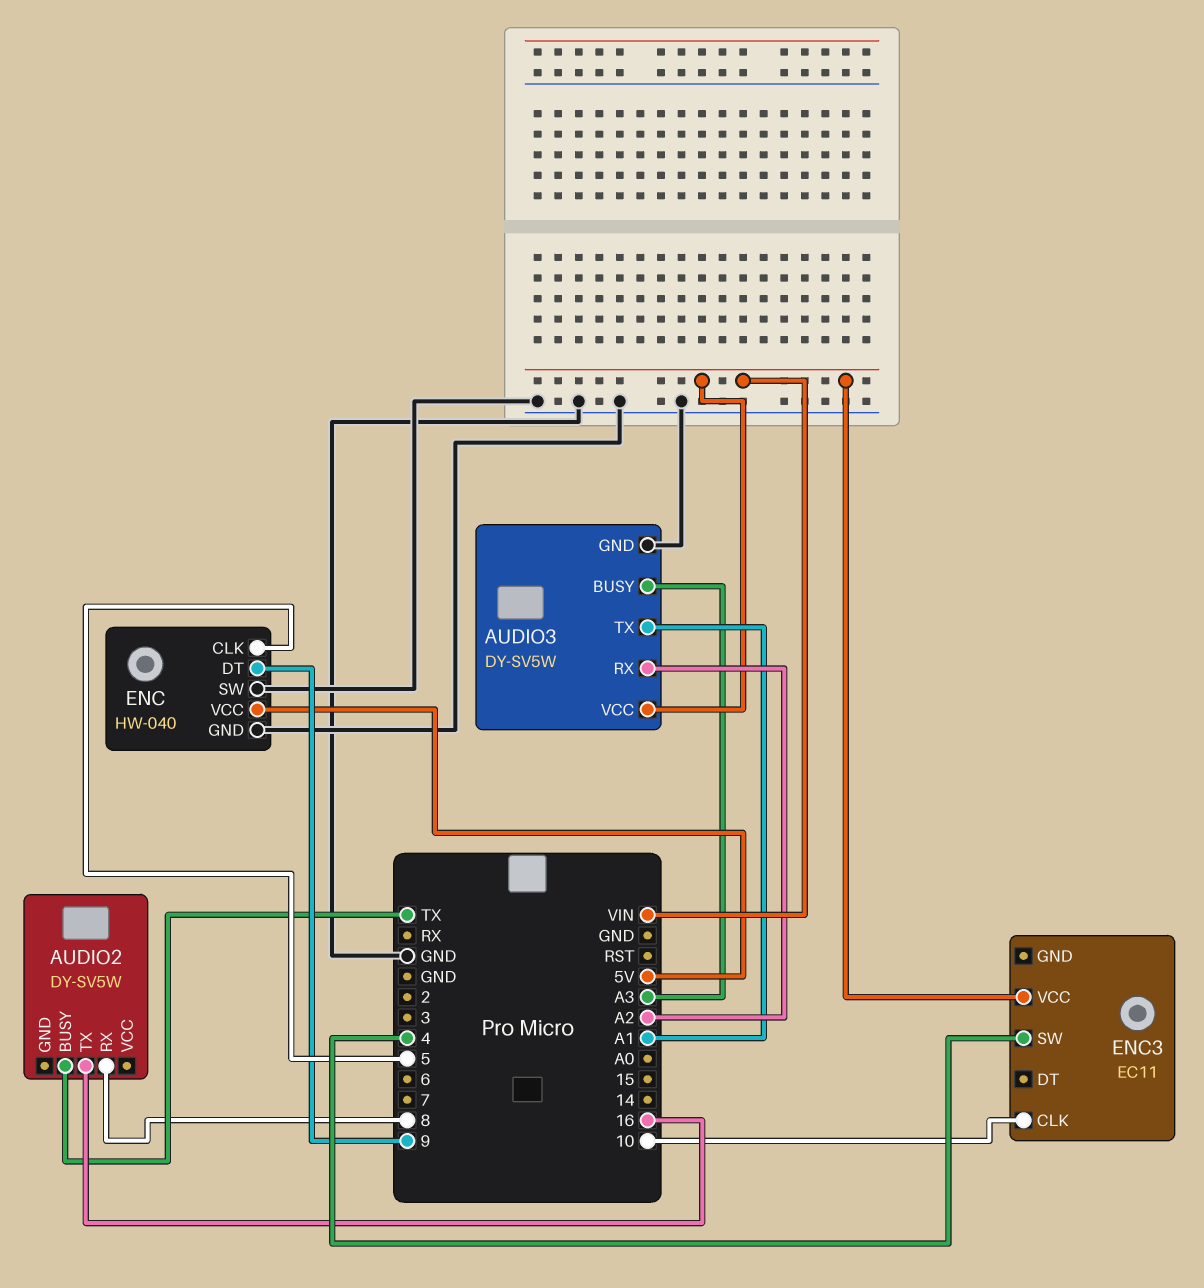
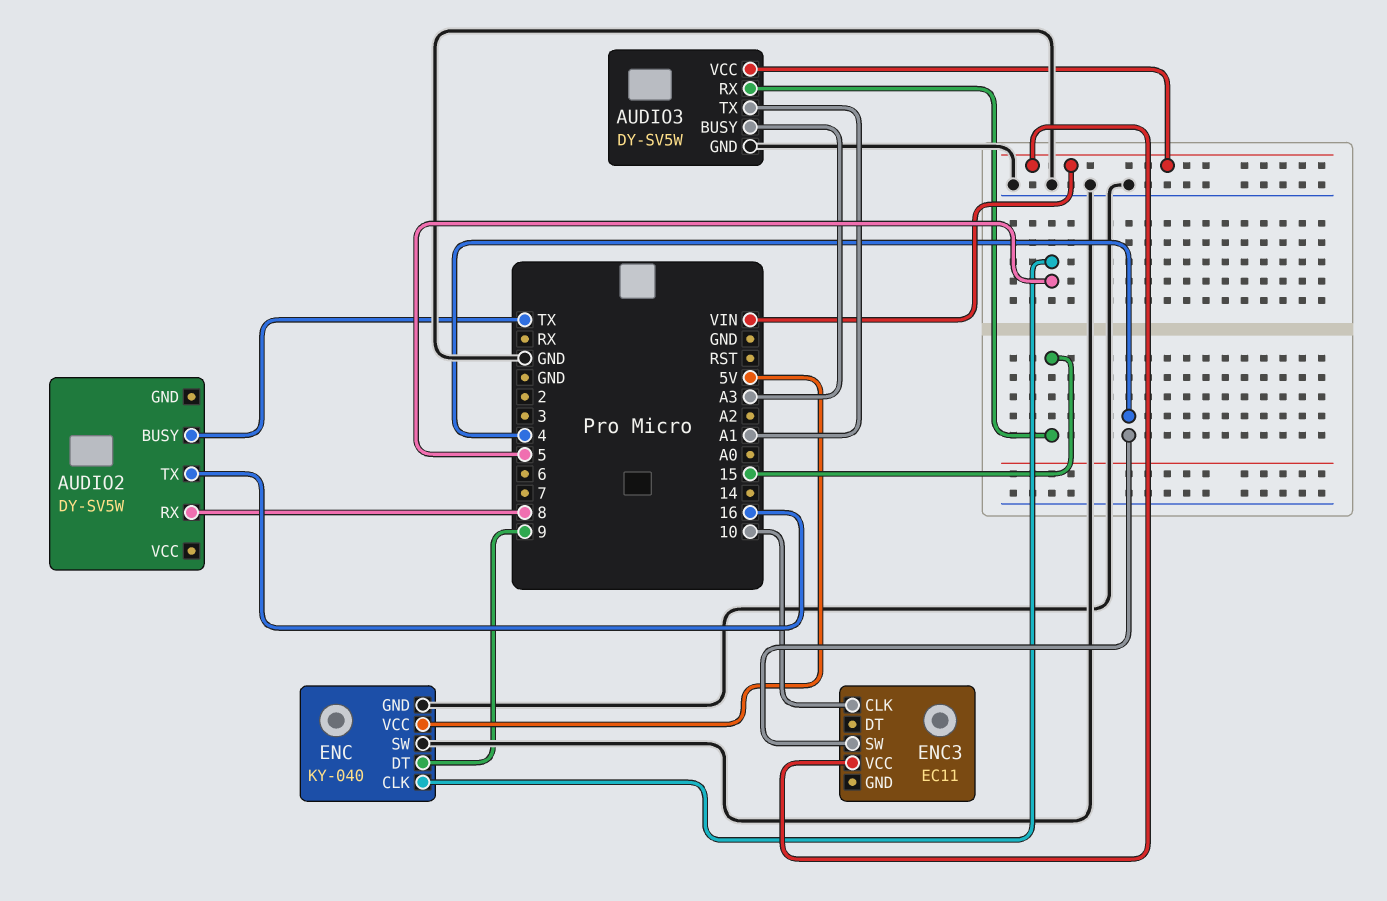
AUDIO3 pin RX: A2 -> 15
ENC: HW-040 -> KY-040

